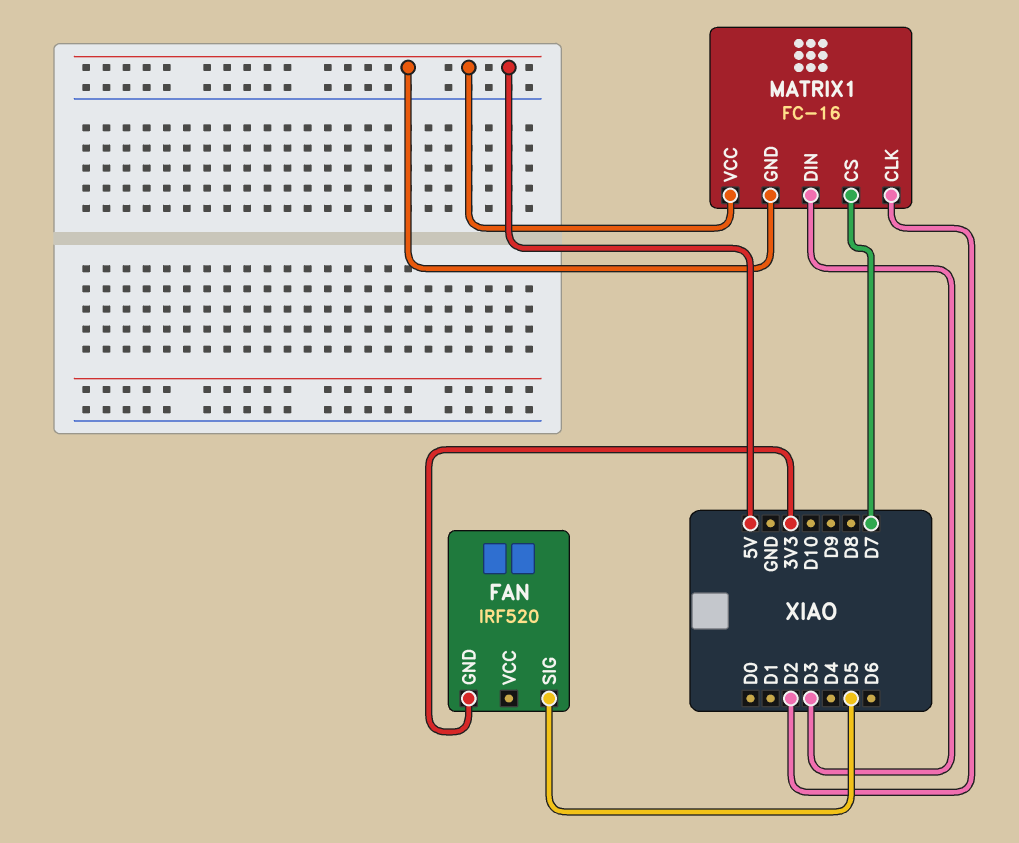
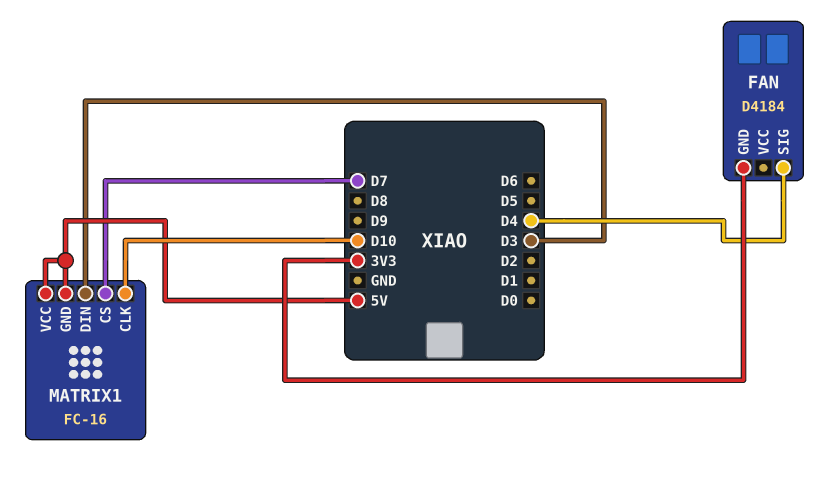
FAN: IRF520 -> D4184
FAN pin SIG: D5 -> D4
MATRIX1 pin CLK: D2 -> D10

